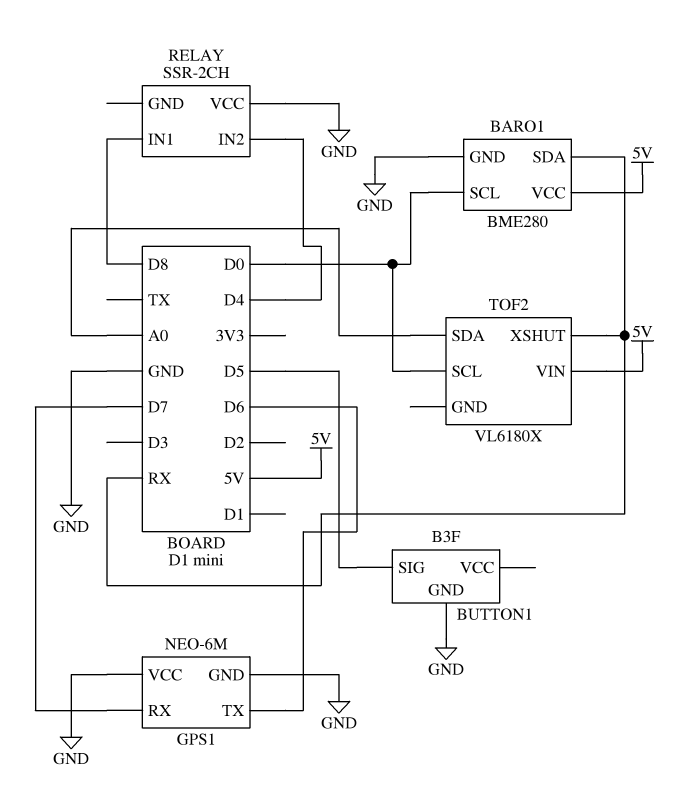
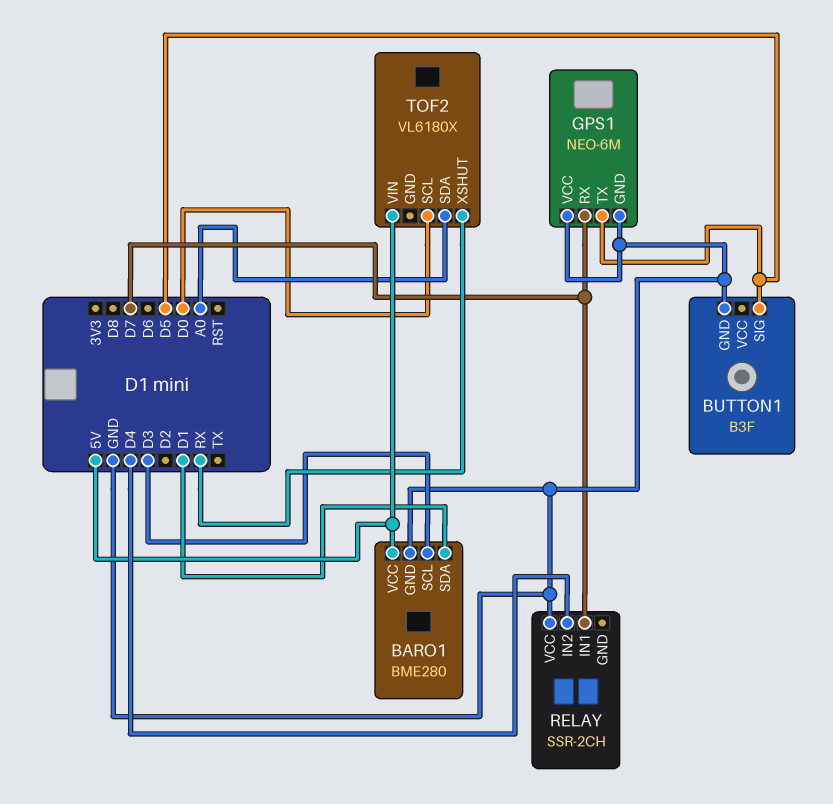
BARO1 pin SCL: D0 -> D3
BARO1 pin SDA: RX -> D1
GPS1 pin TX: D6 -> D5
RELAY pin IN1: D8 -> D7

